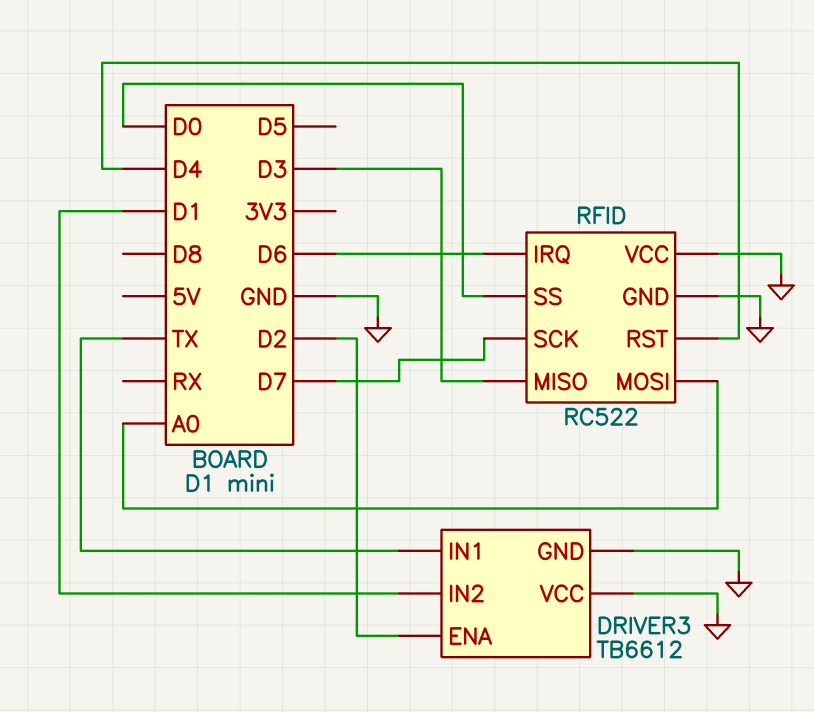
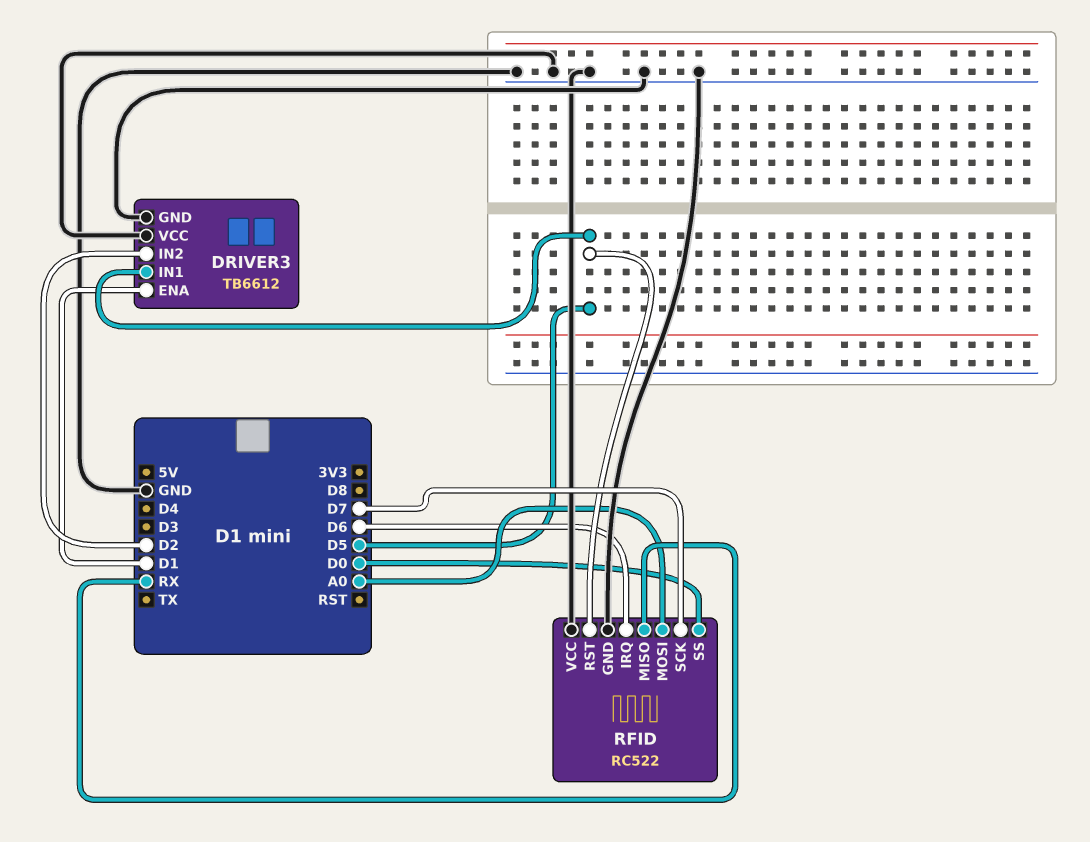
DRIVER3 pin ENA: D2 -> D1
DRIVER3 pin IN1: TX -> D5
DRIVER3 pin IN2: D1 -> D2
RFID pin MISO: D3 -> RX
RFID pin RST: D4 -> D5

